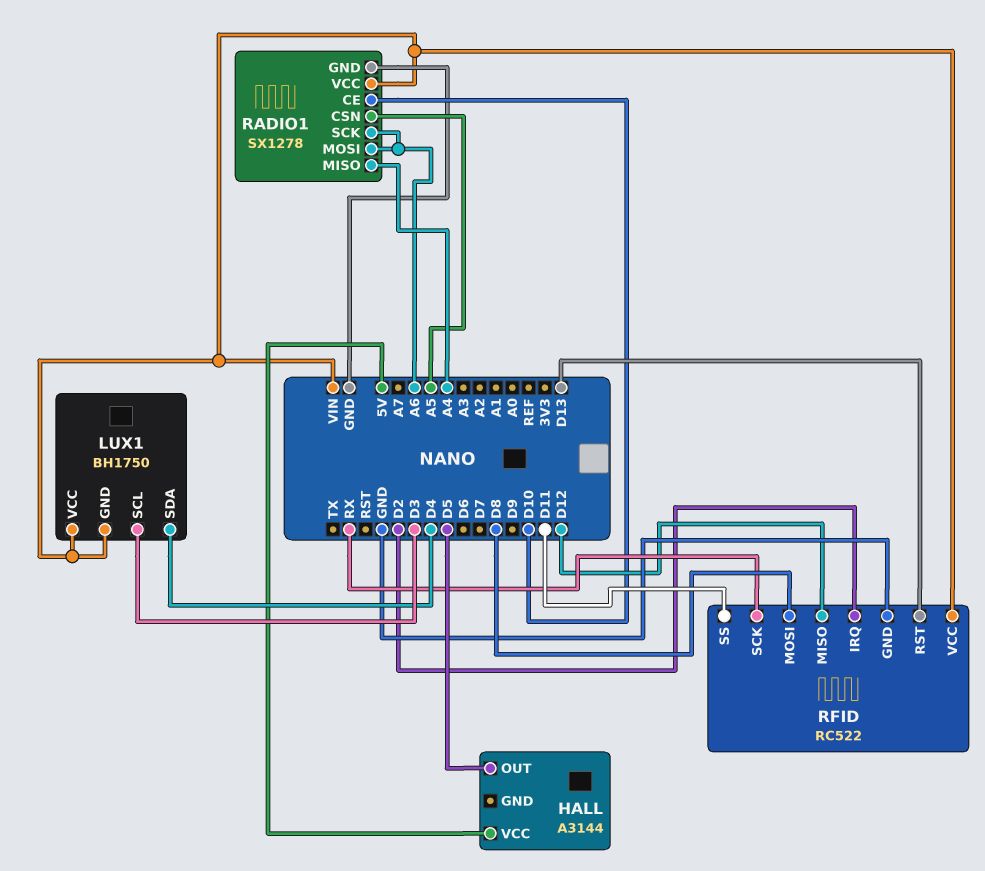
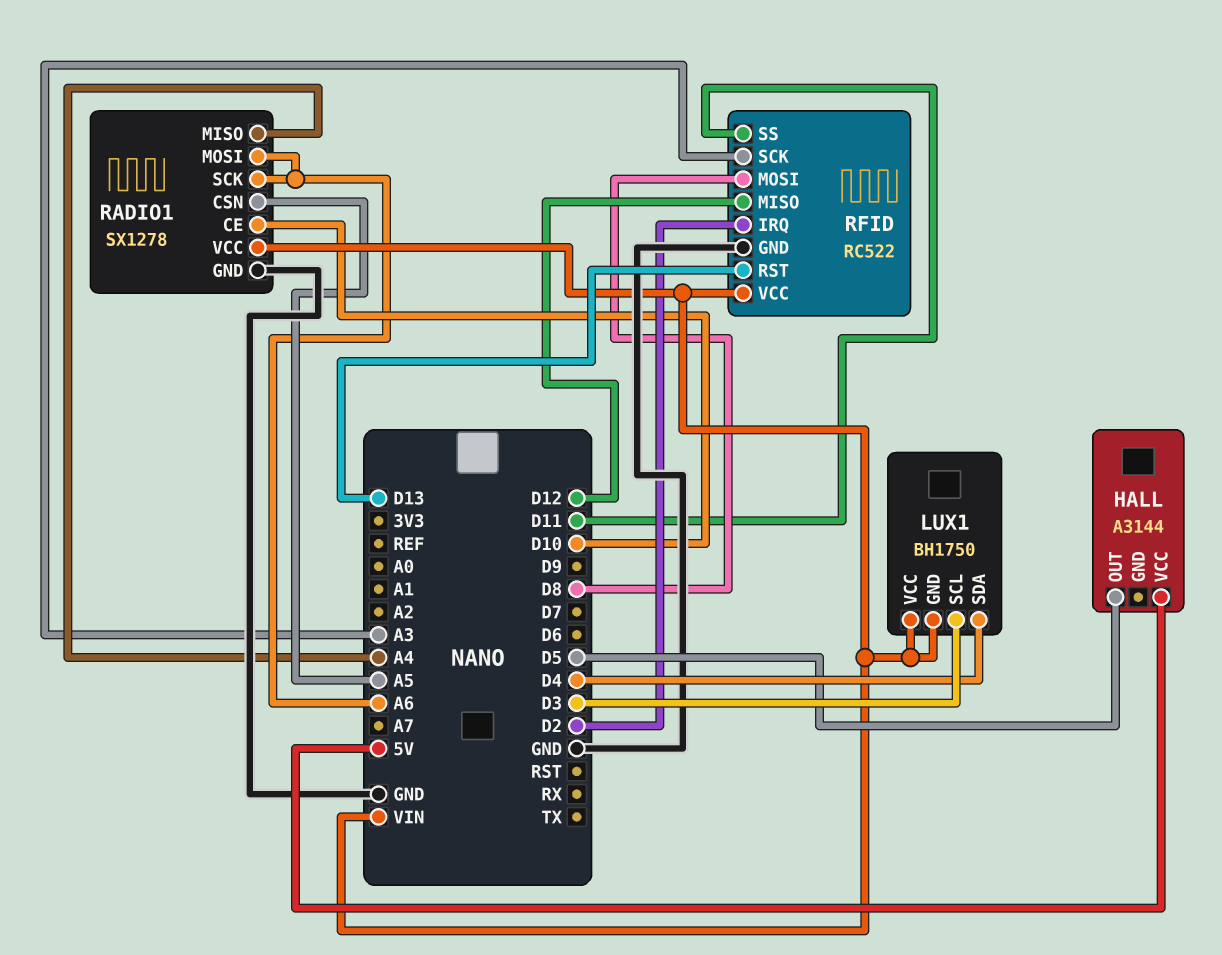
RFID pin SCK: RX -> A3

